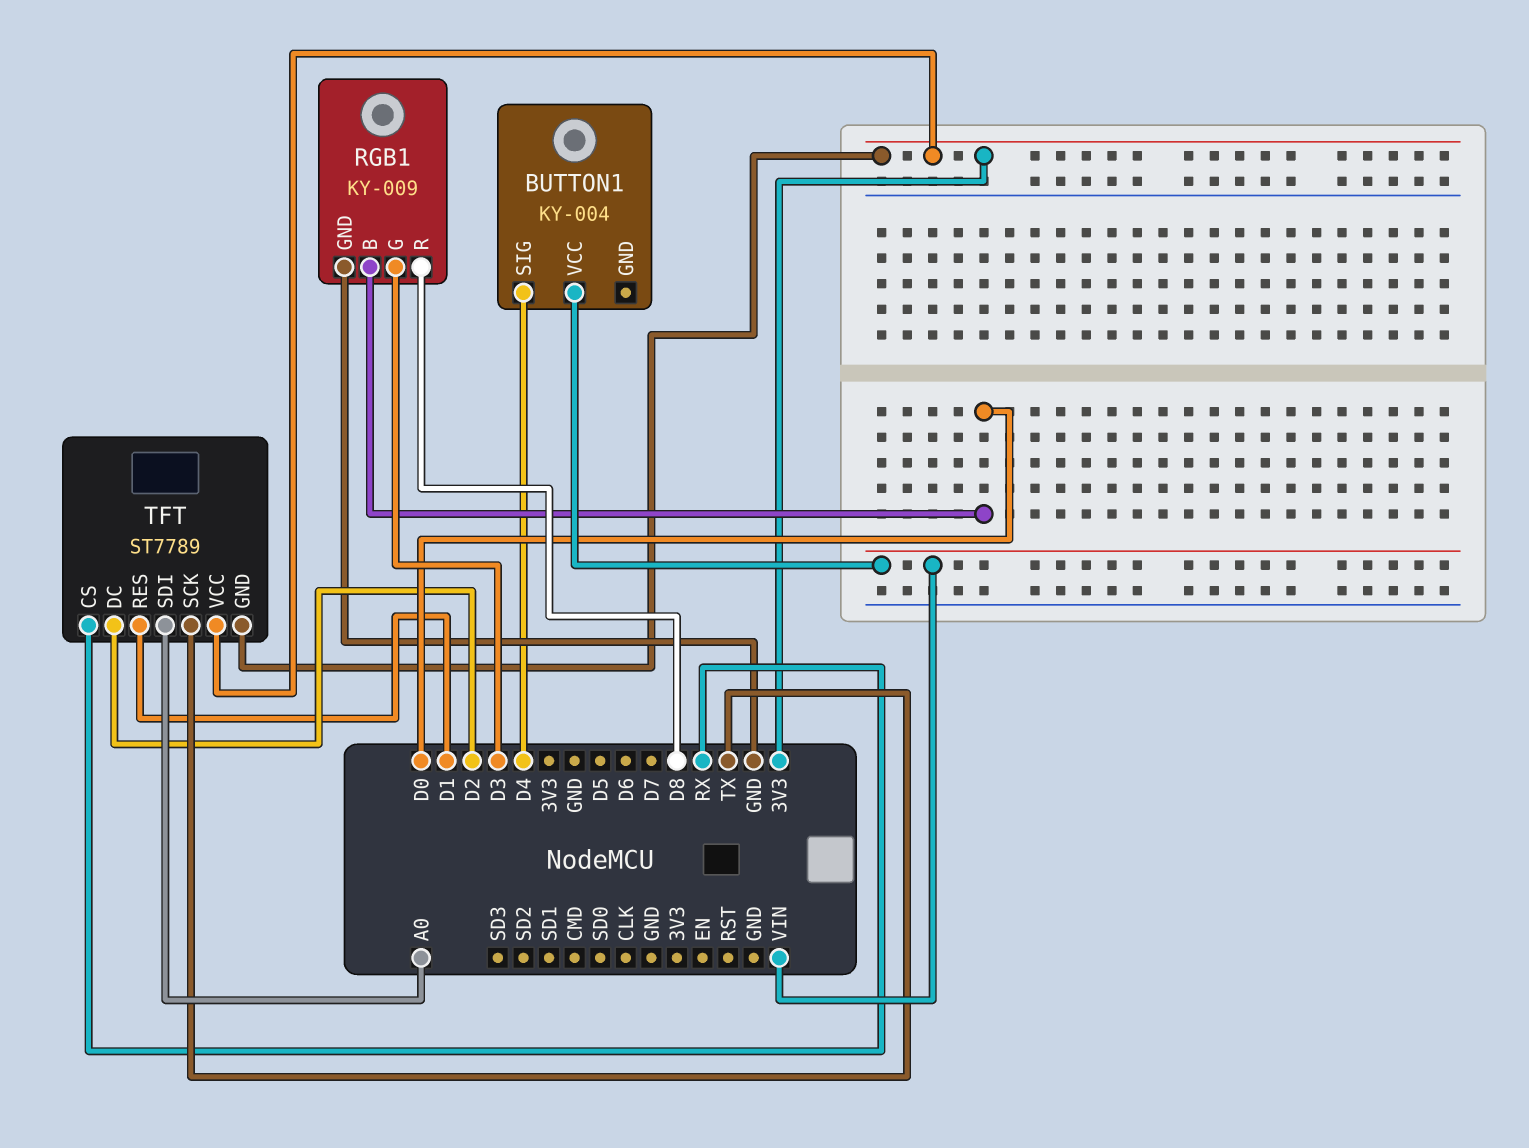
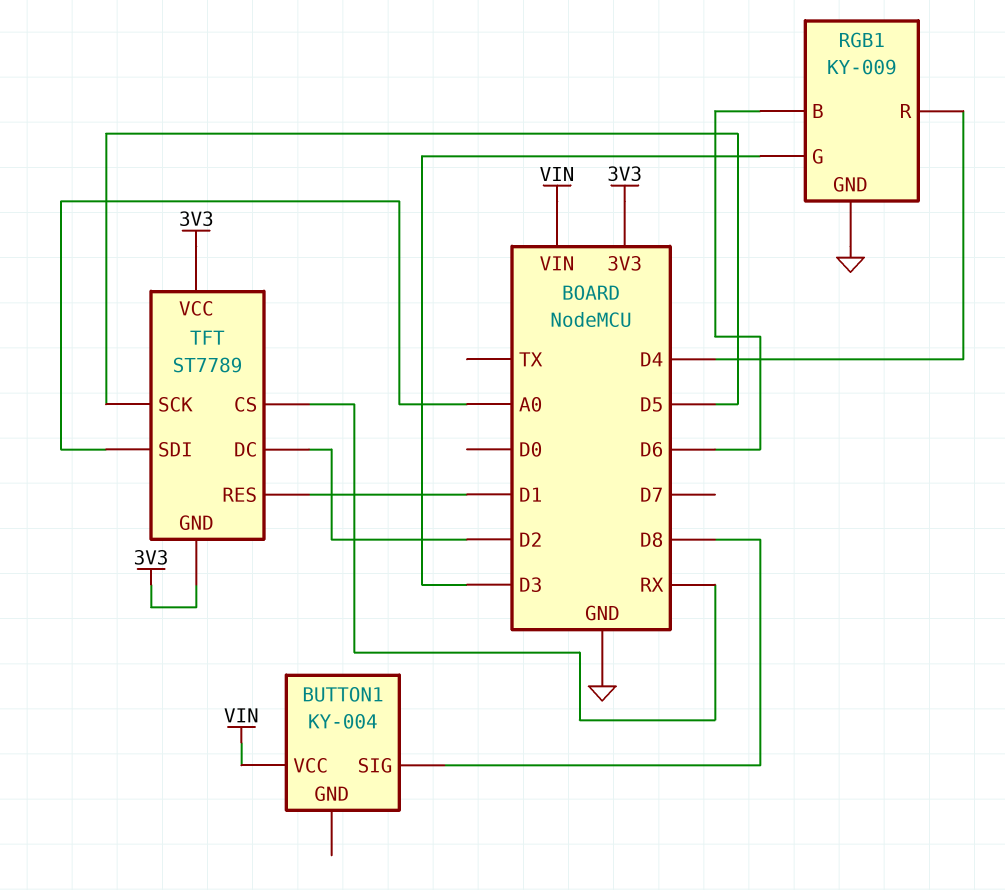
BUTTON1 pin SIG: D4 -> D8
RGB1 pin B: D0 -> D6
RGB1 pin R: D8 -> D4
TFT pin SCK: TX -> D5

